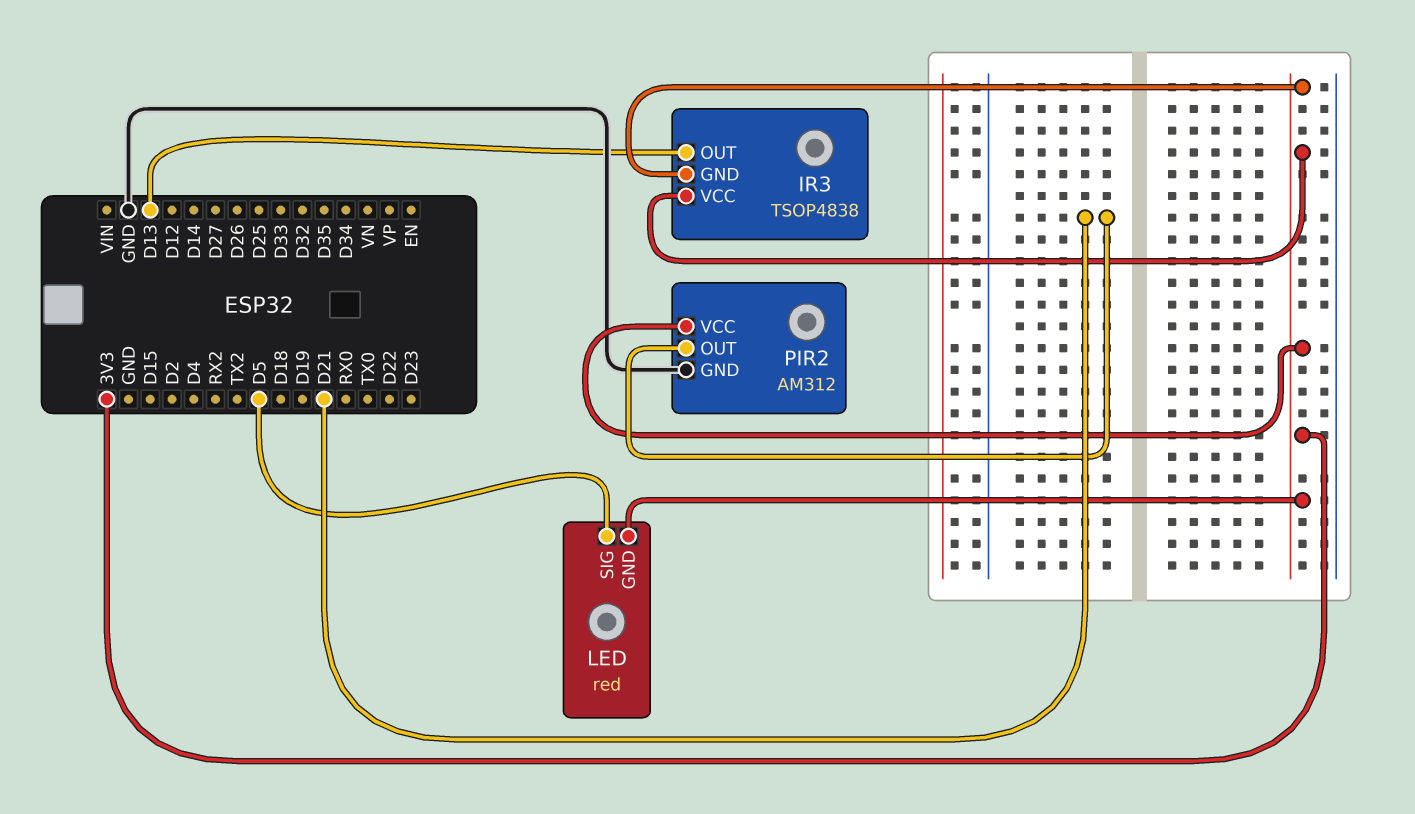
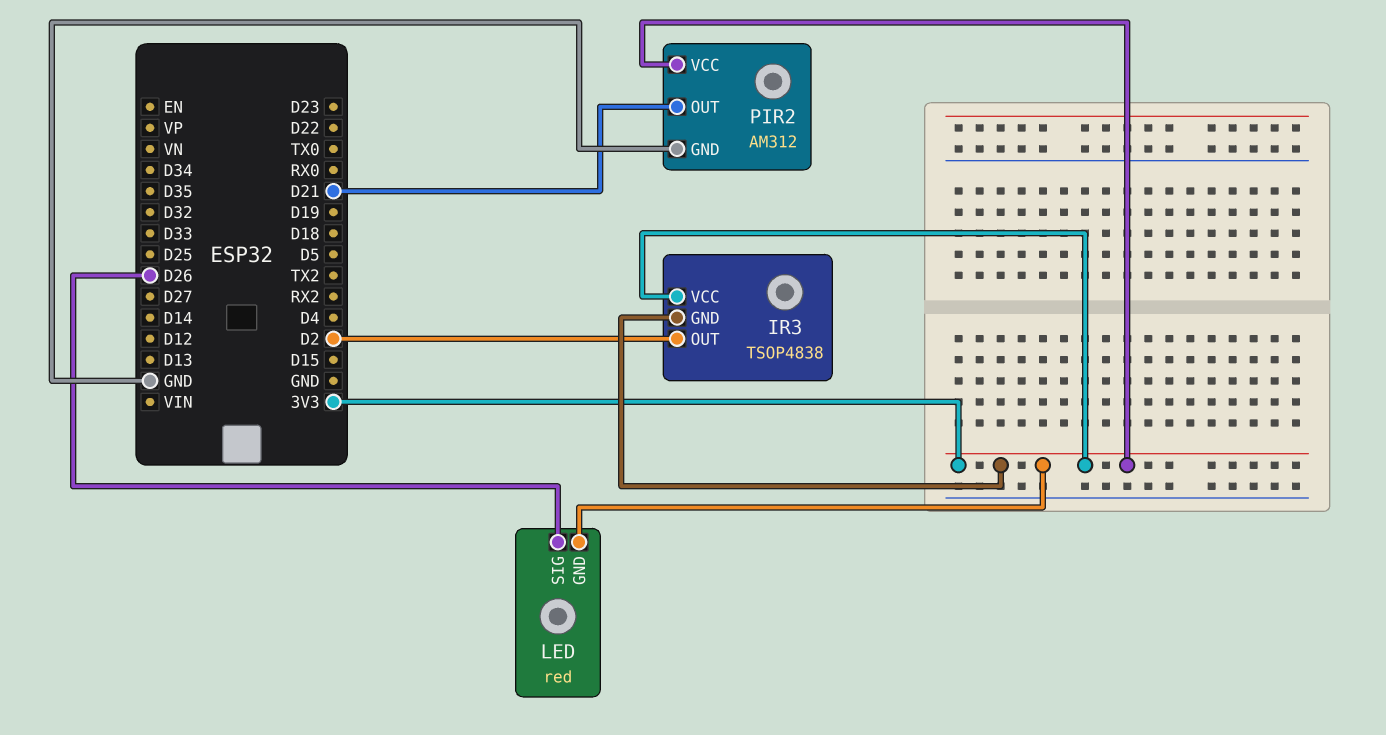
IR3 pin OUT: D13 -> D2
LED pin SIG: D5 -> D26

